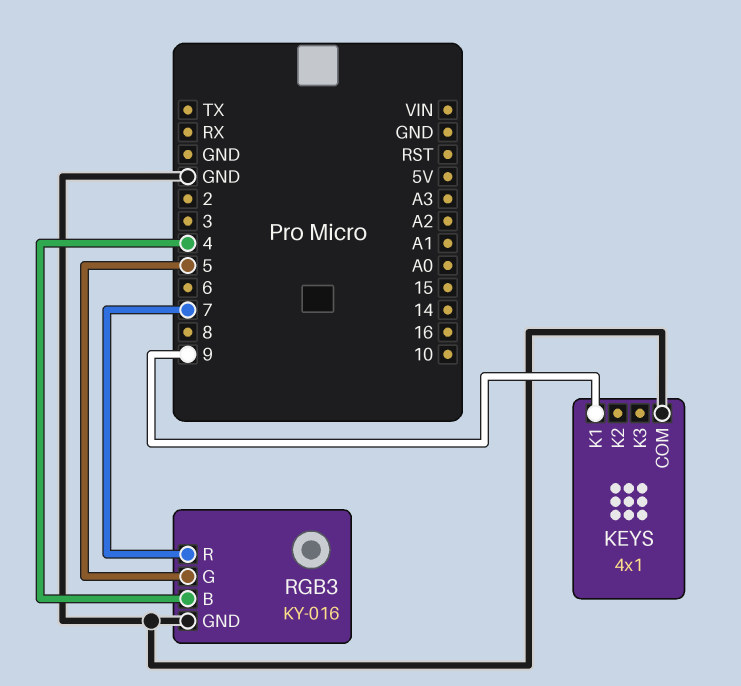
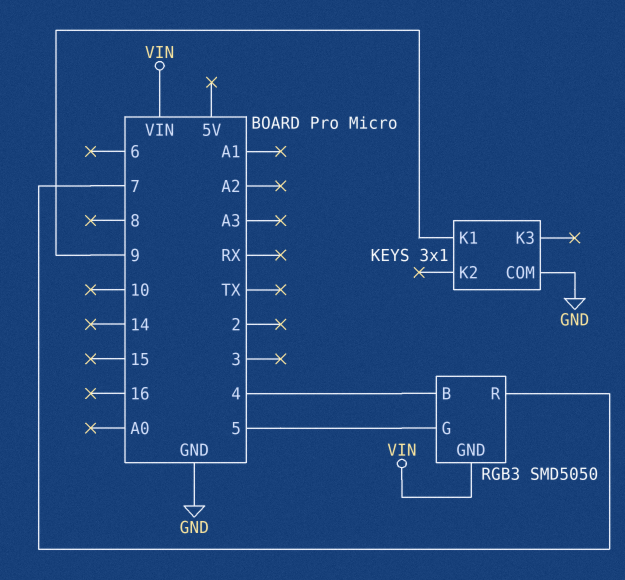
KEYS: 4x1 -> 3x1
RGB3: KY-016 -> SMD5050
RGB3 pin GND: GND -> VIN

